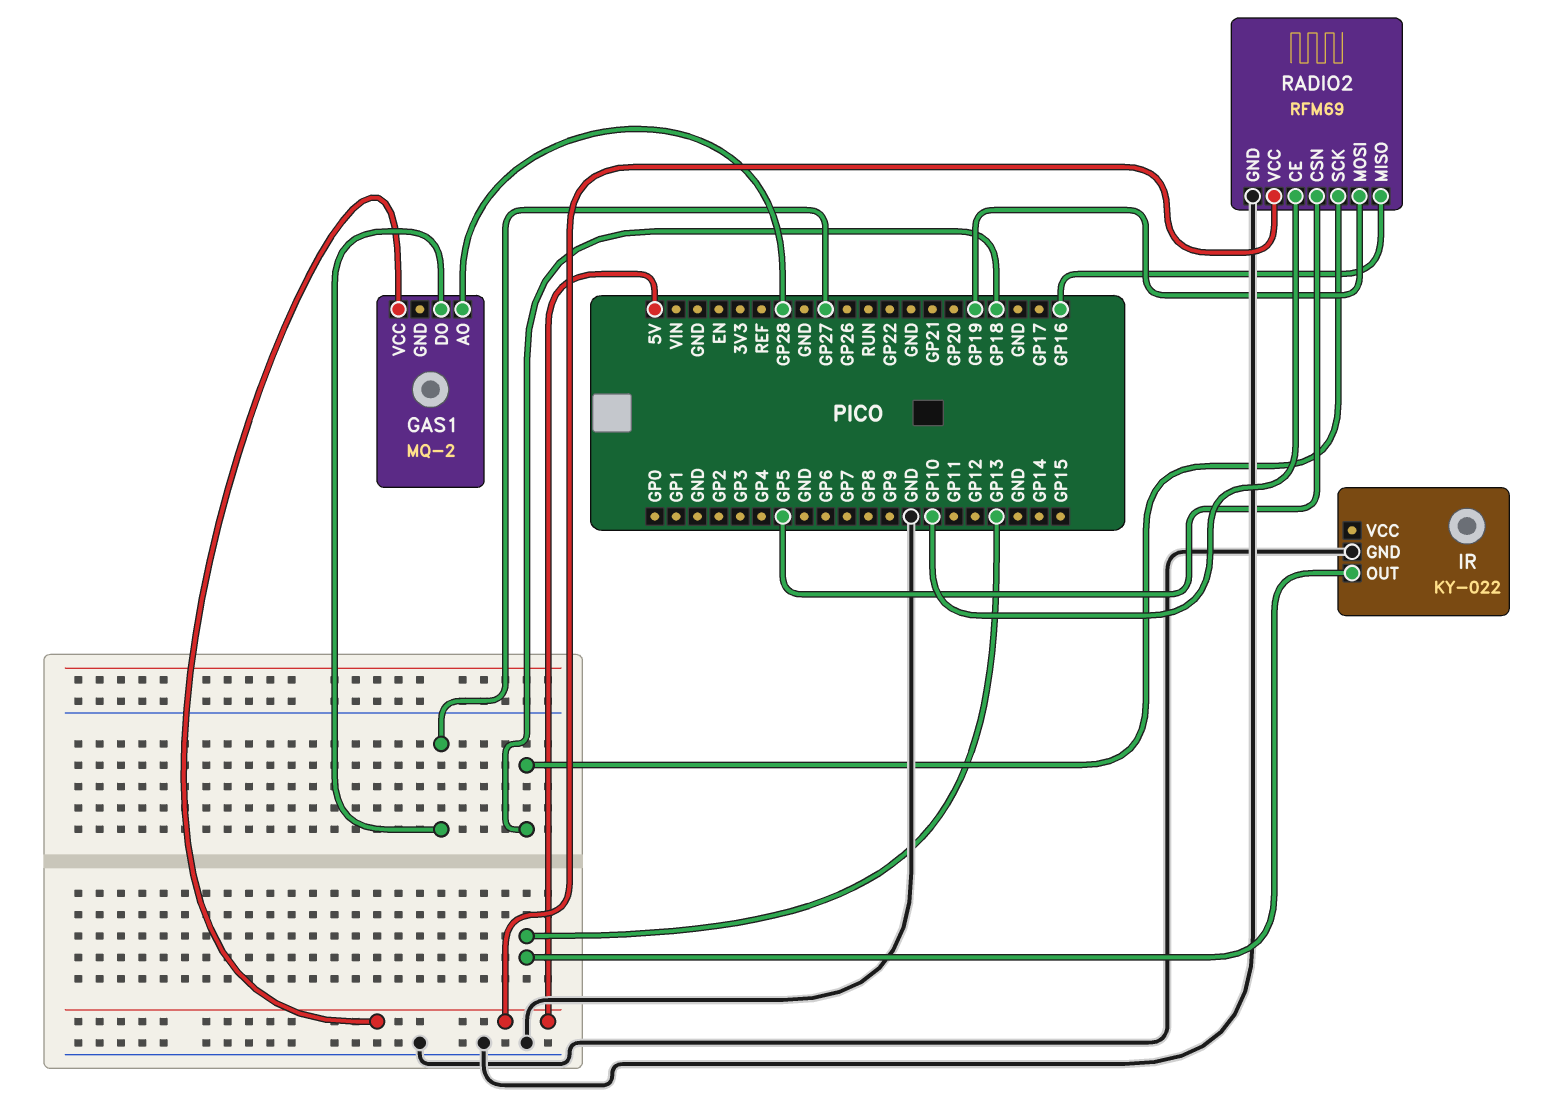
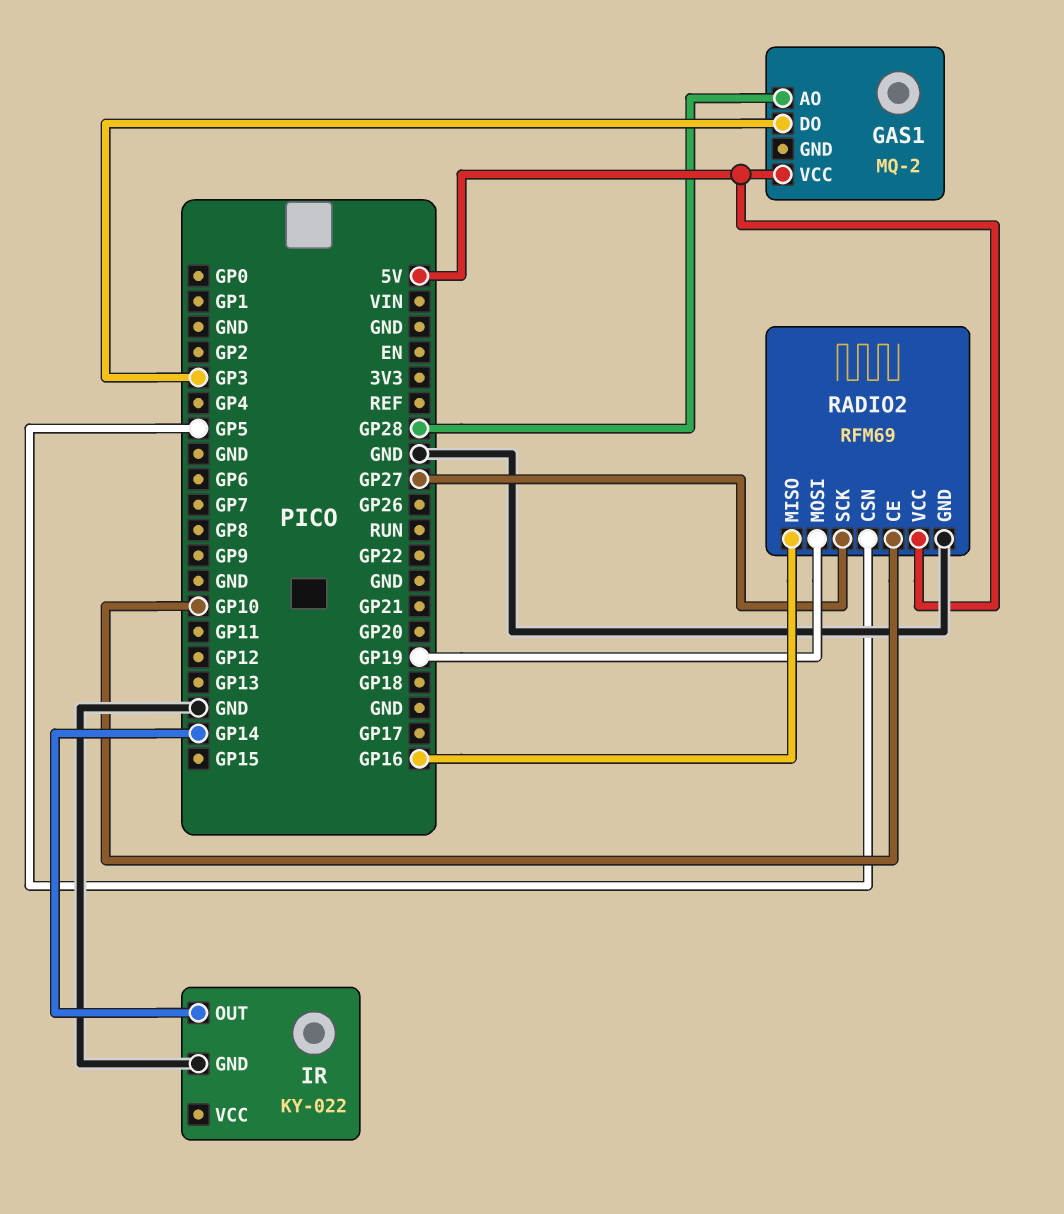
GAS1 pin DO: GP27 -> GP3
IR pin OUT: GP13 -> GP14
RADIO2 pin SCK: GP18 -> GP27

